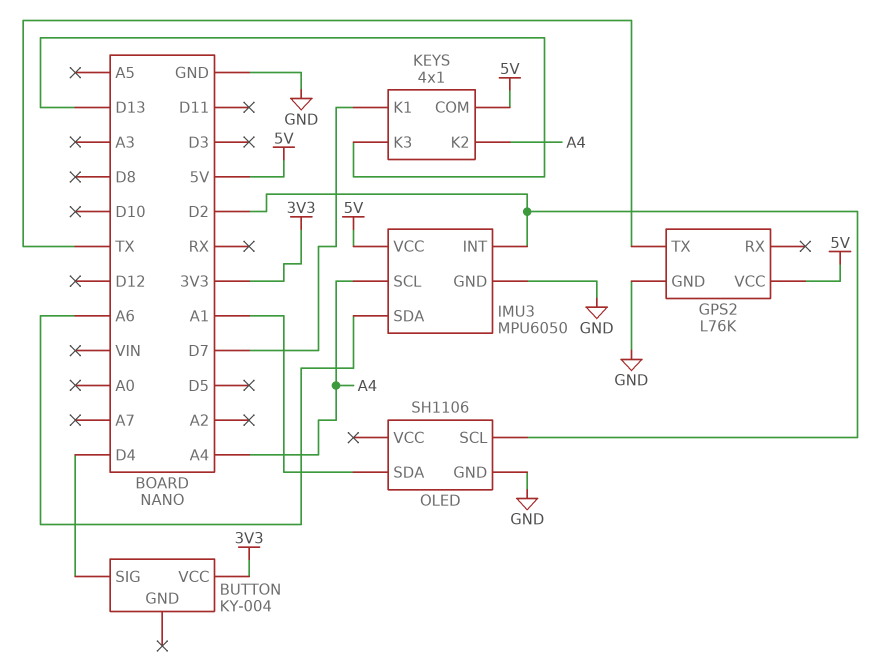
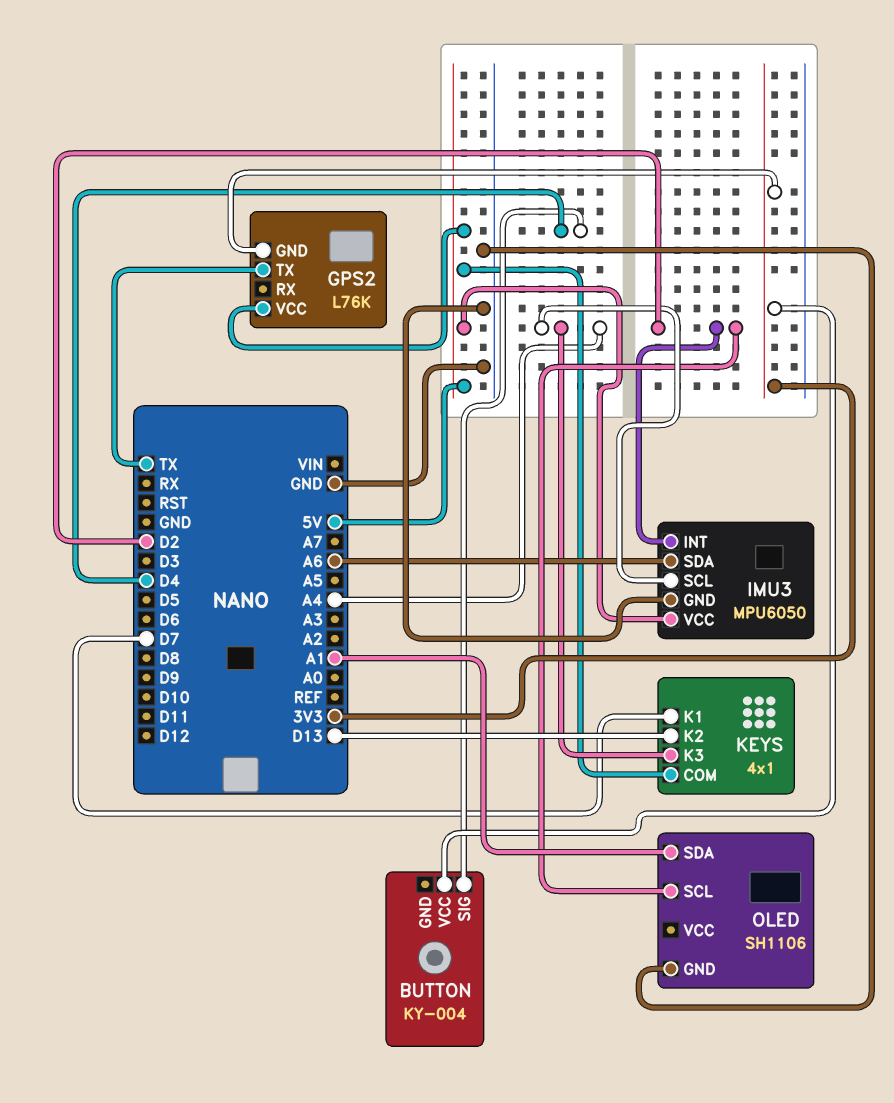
GPS2 pin GND: GND -> 3V3
KEYS pin K2: A4 -> D13
KEYS pin K3: D13 -> A4

